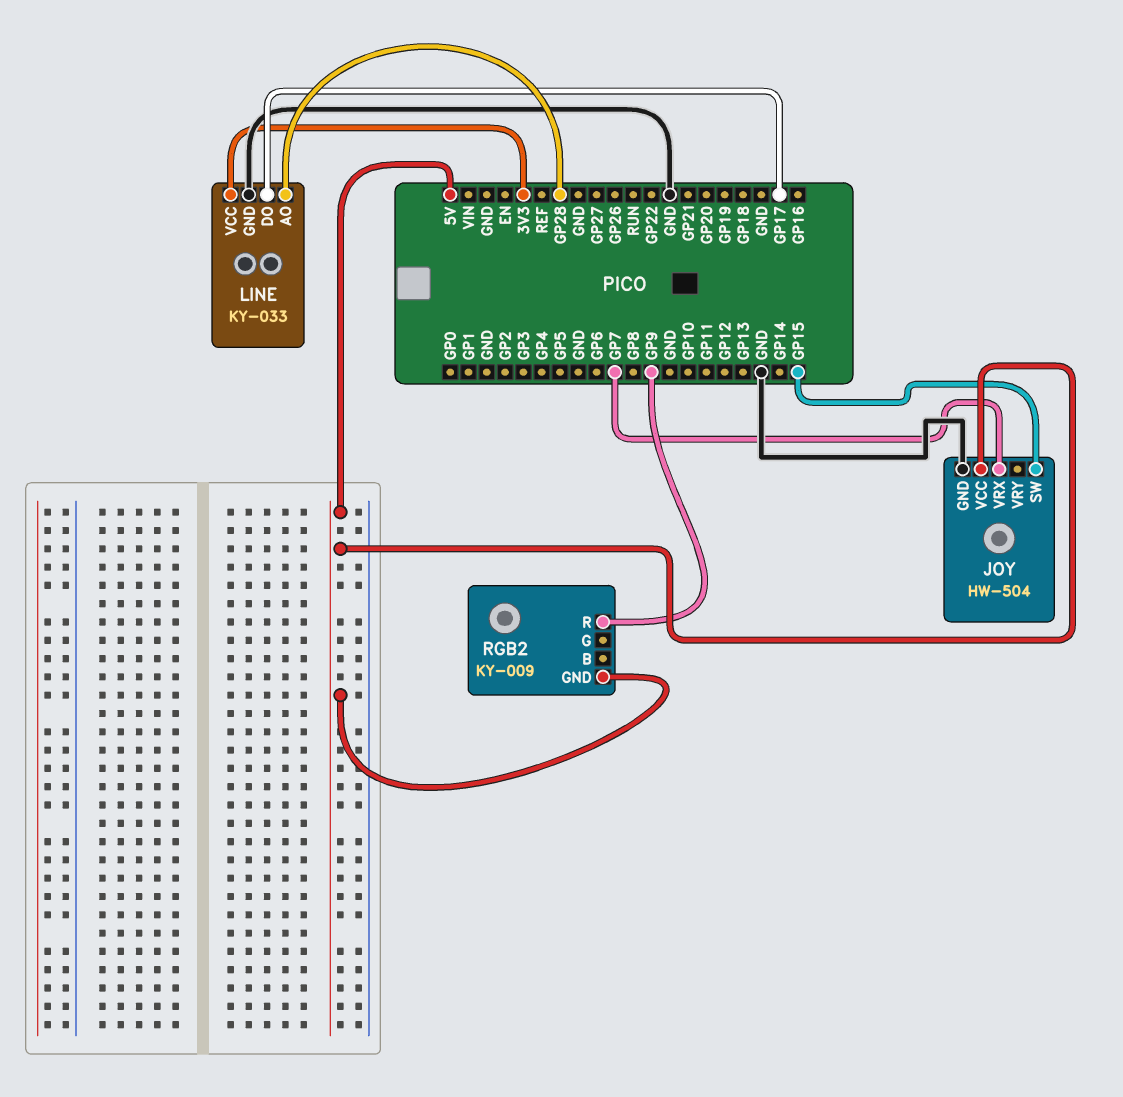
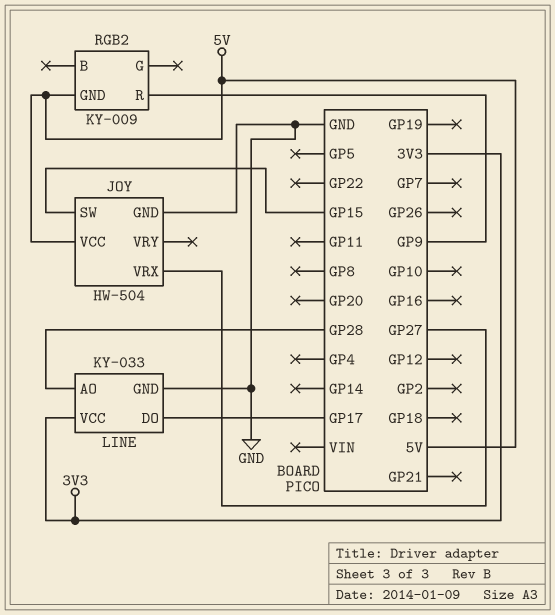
JOY pin VRX: GP7 -> GP27

